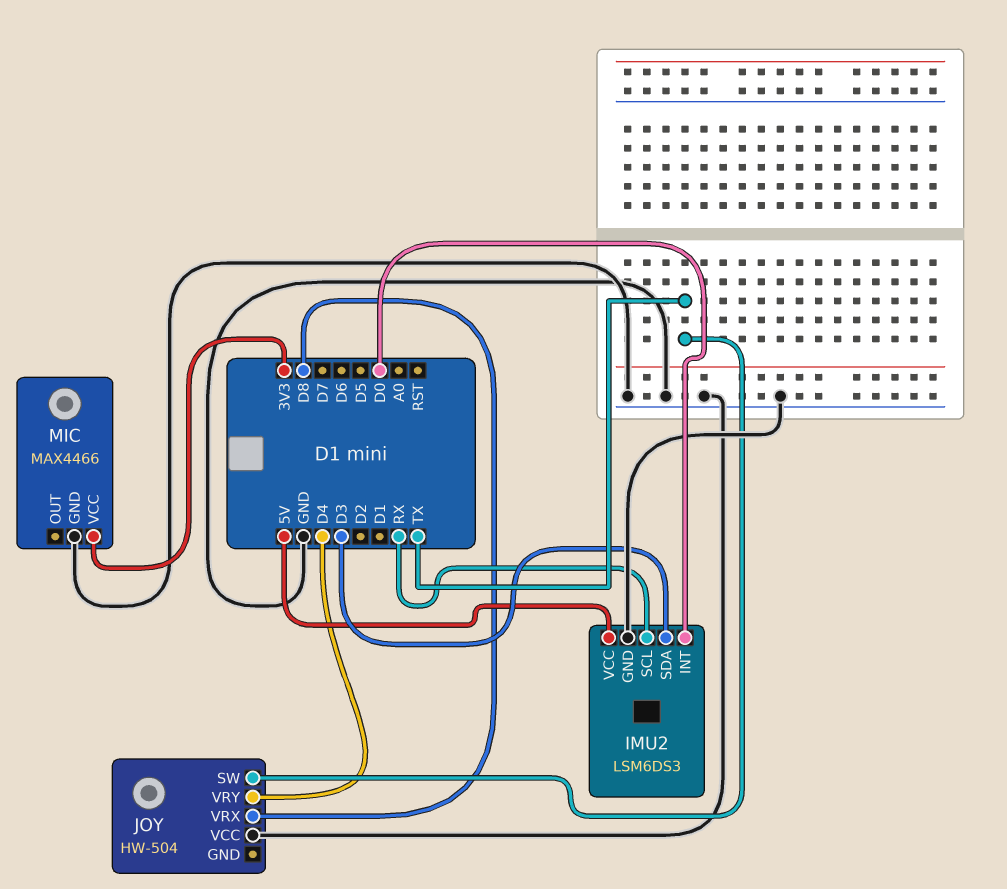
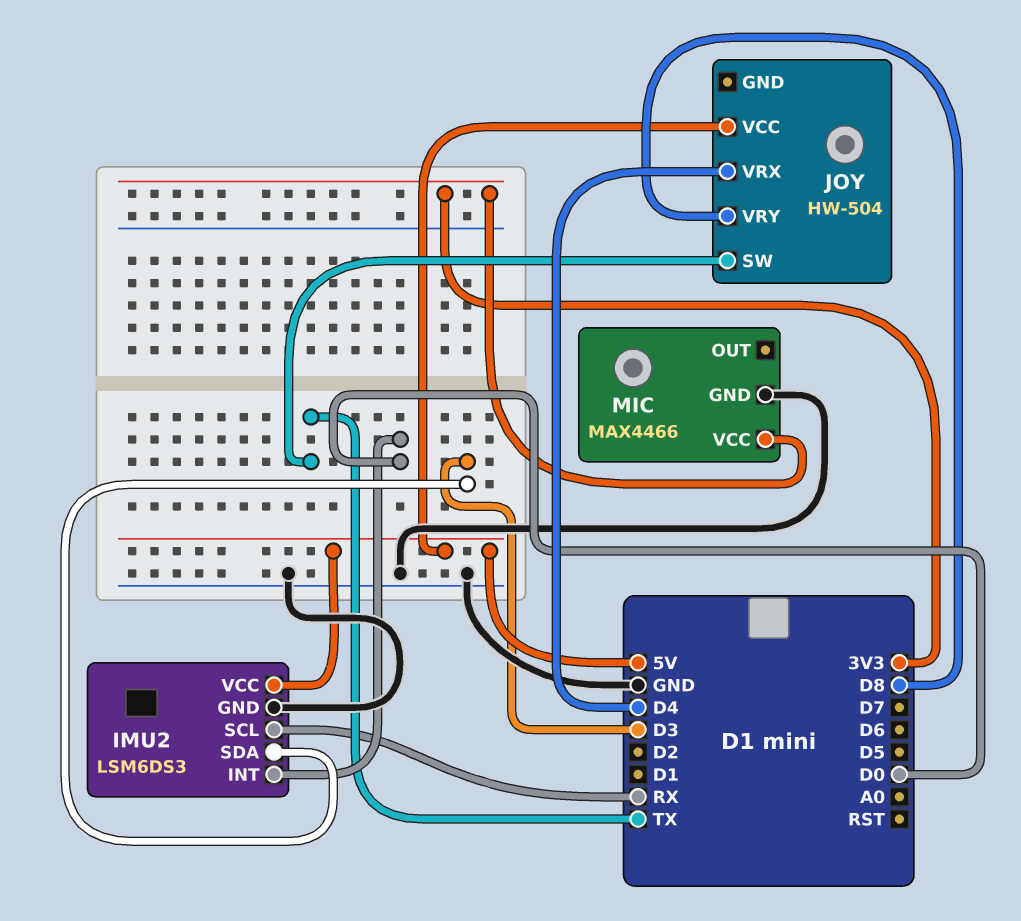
JOY pin VCC: GND -> 5V
JOY pin VRX: D8 -> D4
JOY pin VRY: D4 -> D8

